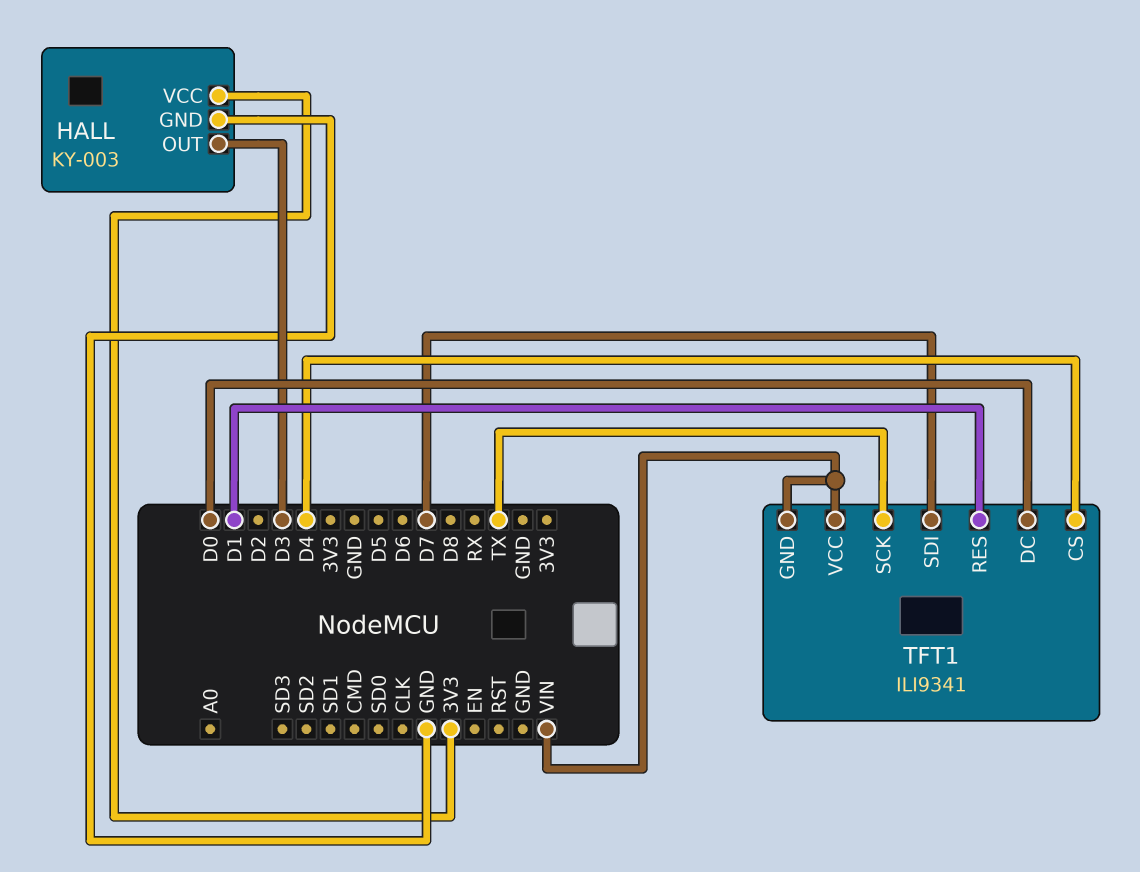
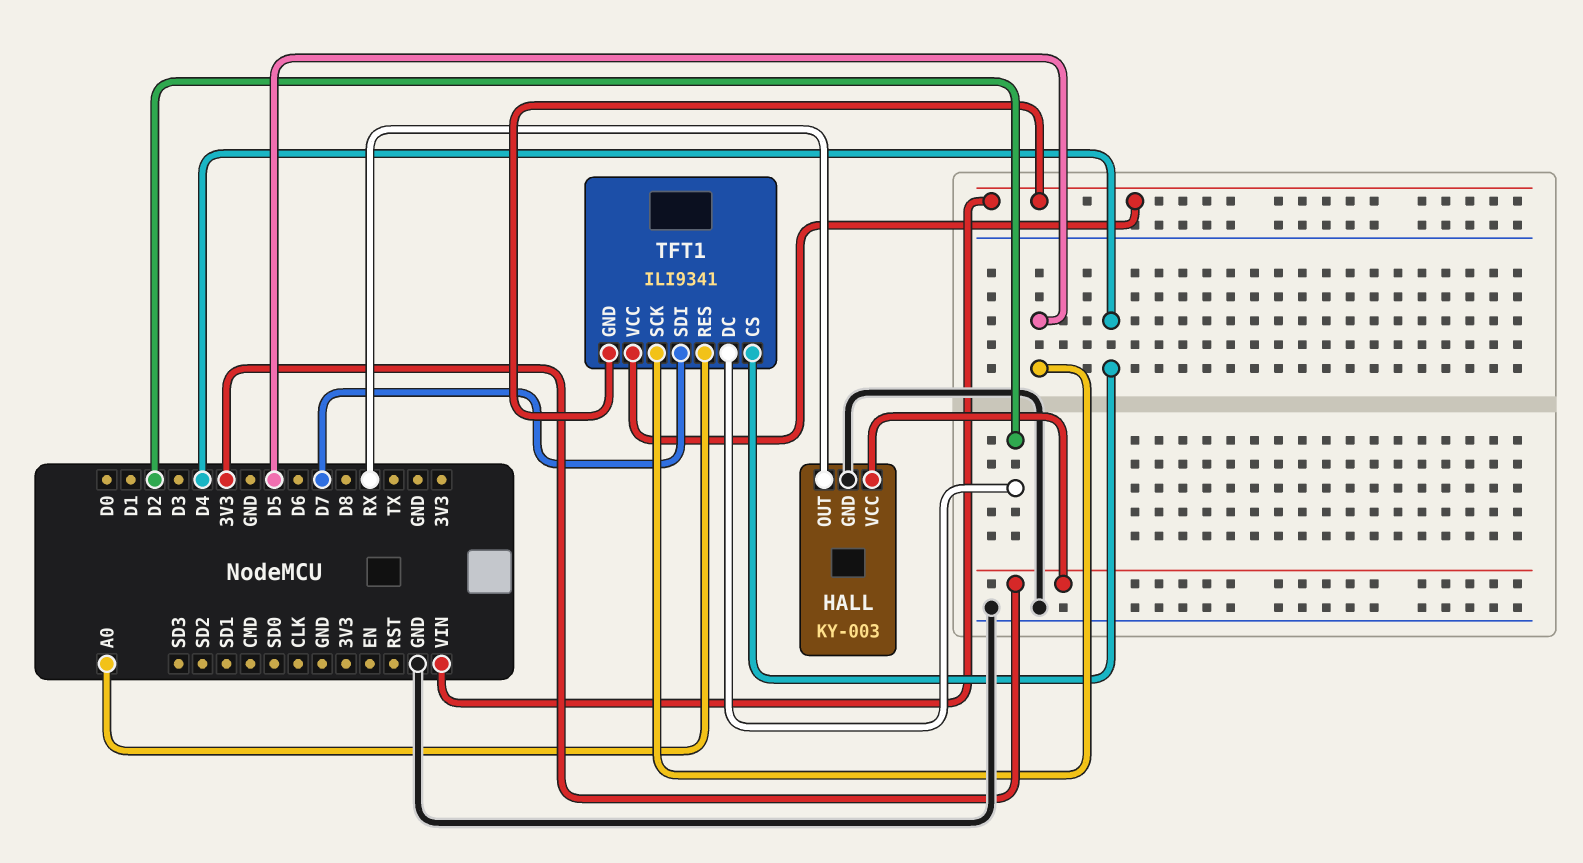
HALL pin OUT: D3 -> RX
TFT1 pin DC: D0 -> D2
TFT1 pin RES: D1 -> A0
TFT1 pin SCK: TX -> D5

